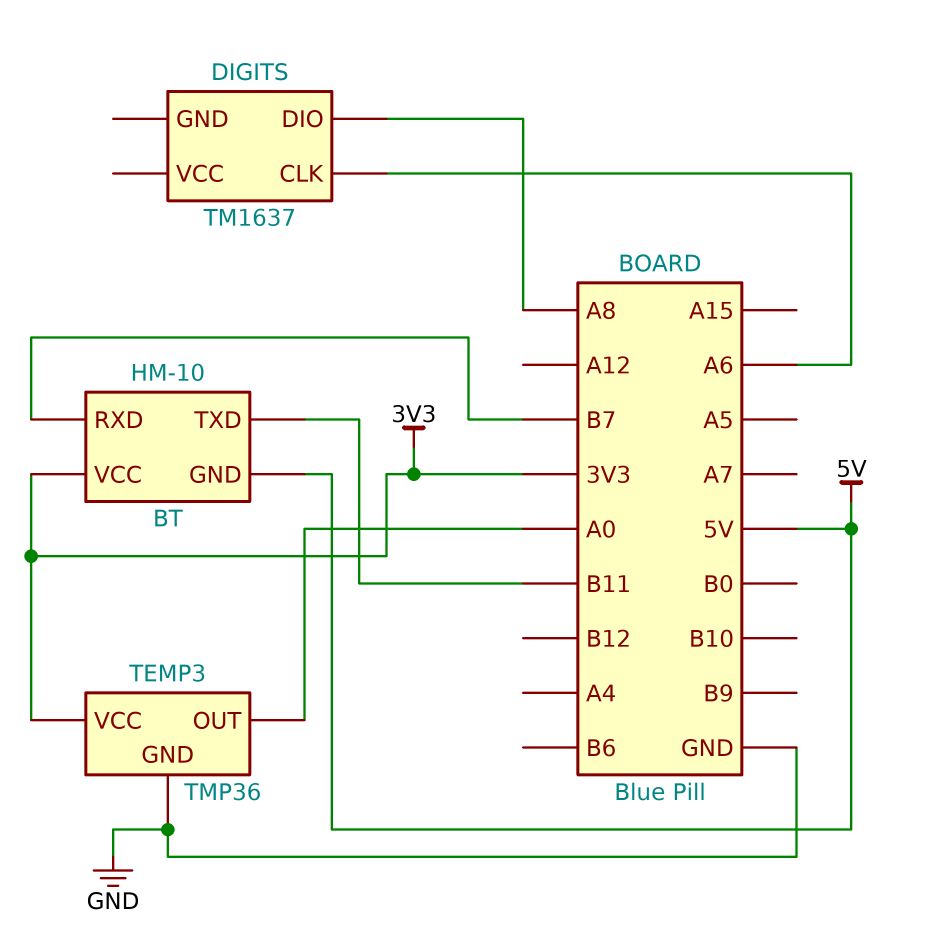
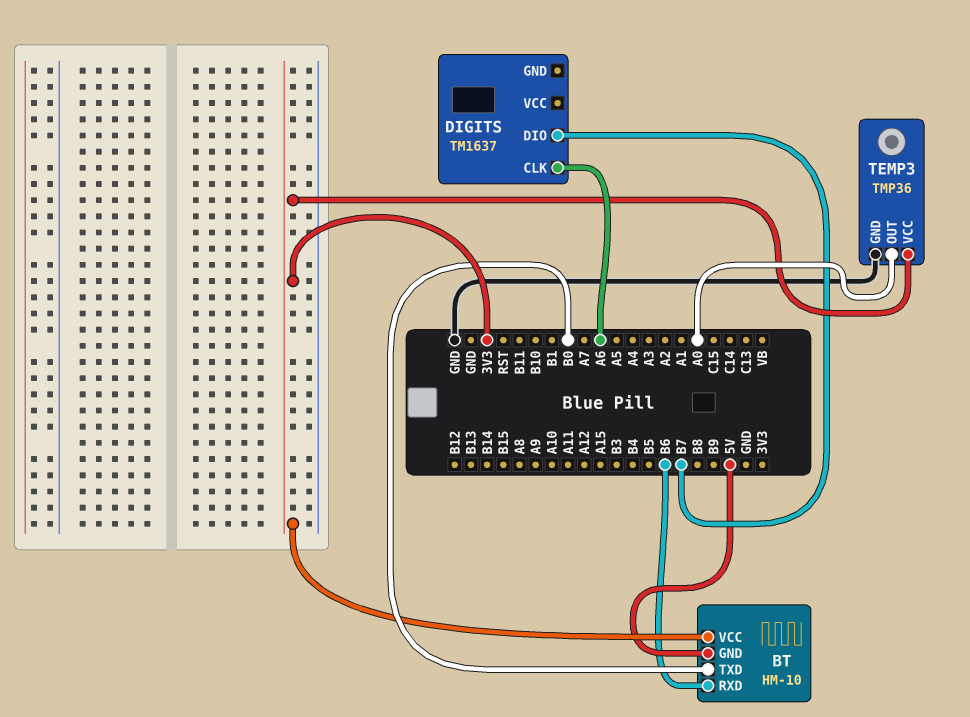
BT pin RXD: B7 -> B6
BT pin TXD: B11 -> B0
DIGITS pin DIO: A8 -> B7

